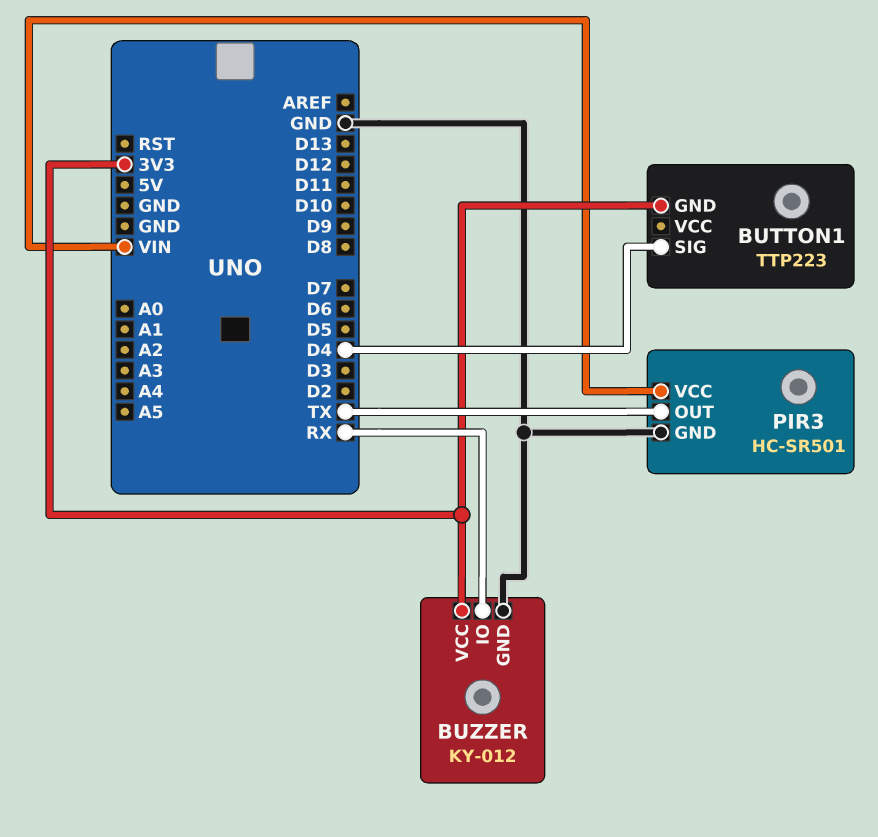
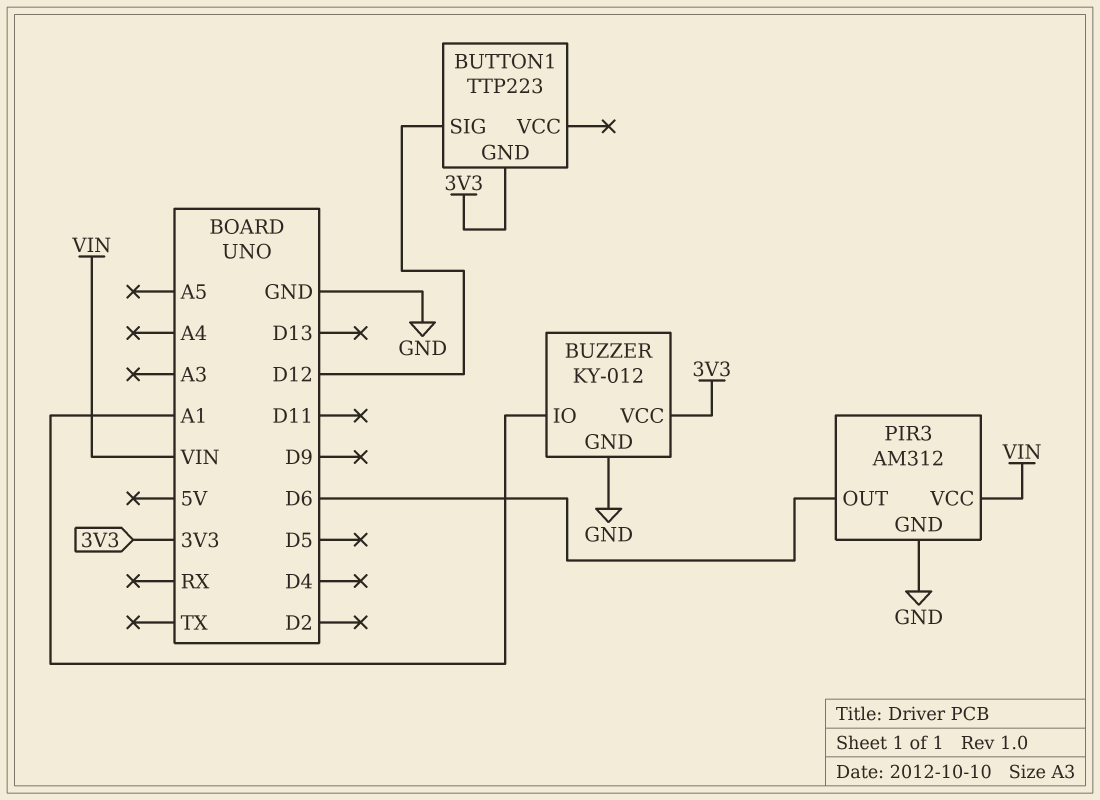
BUTTON1 pin SIG: D4 -> D12
BUZZER pin IO: RX -> A1
PIR3: HC-SR501 -> AM312
PIR3 pin OUT: TX -> D6

